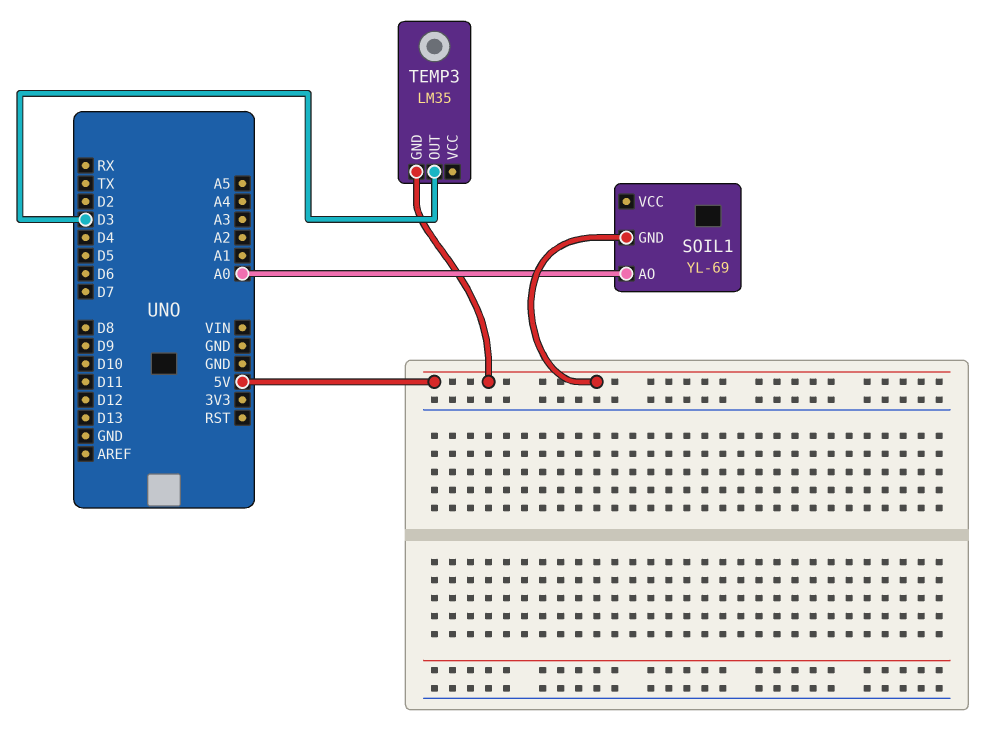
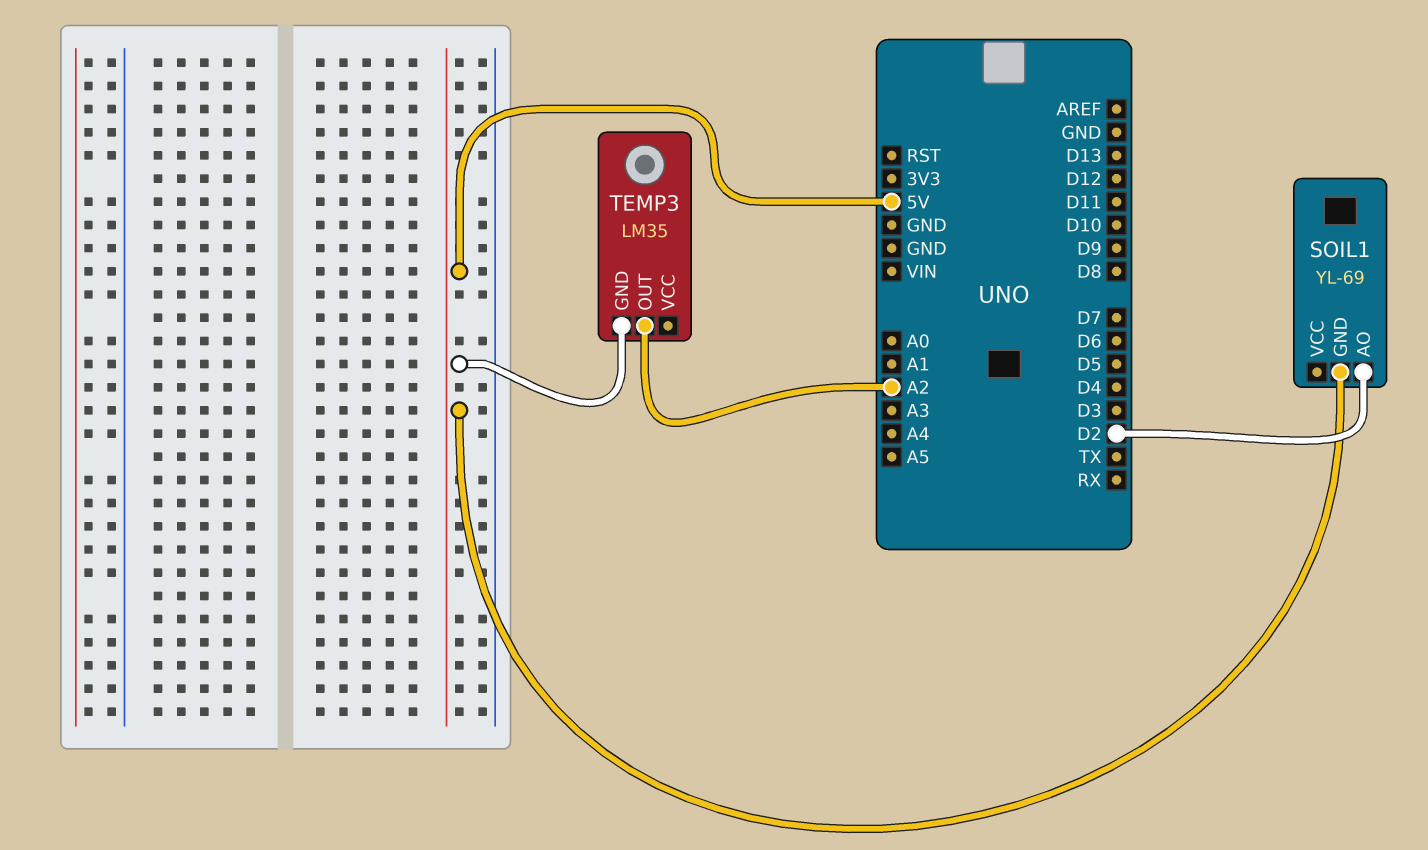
SOIL1 pin AO: A0 -> D2
TEMP3 pin OUT: D3 -> A2

